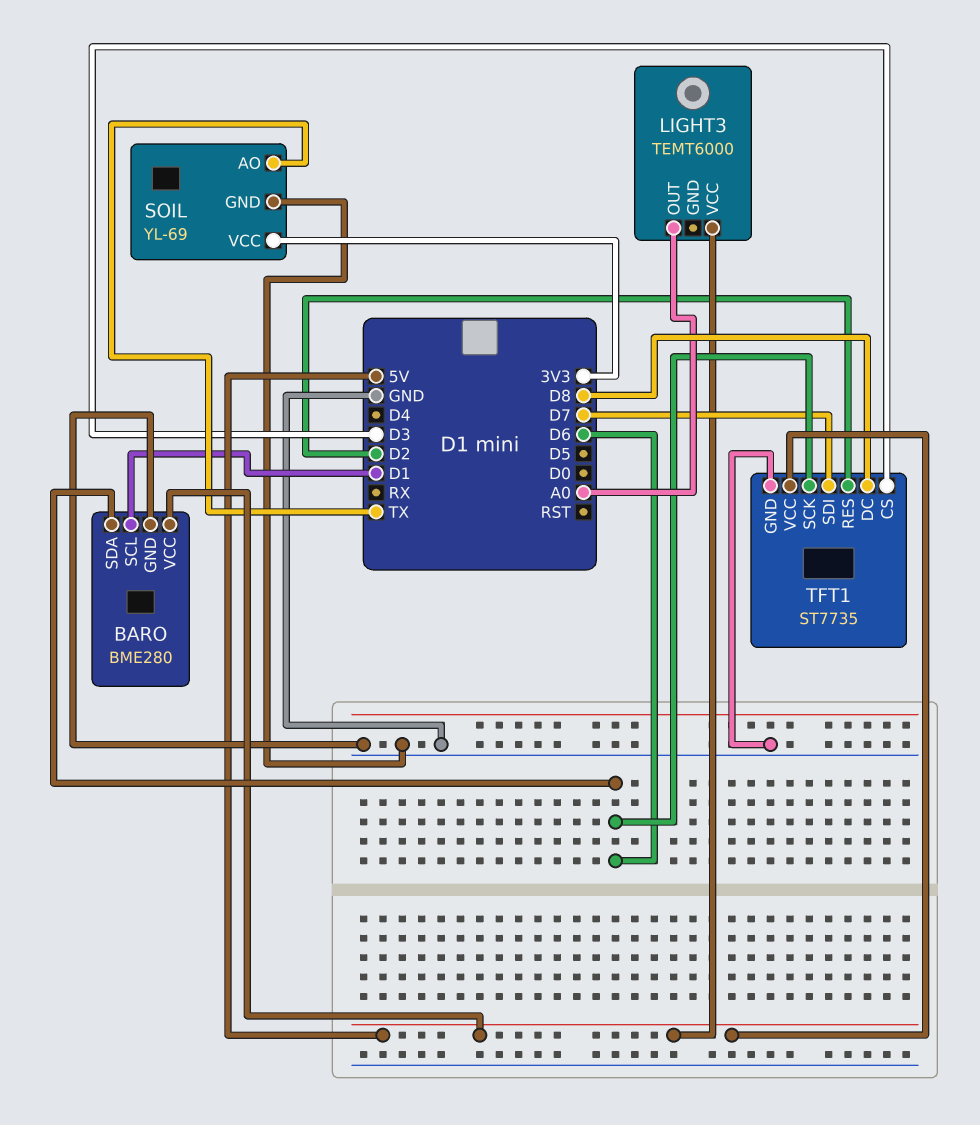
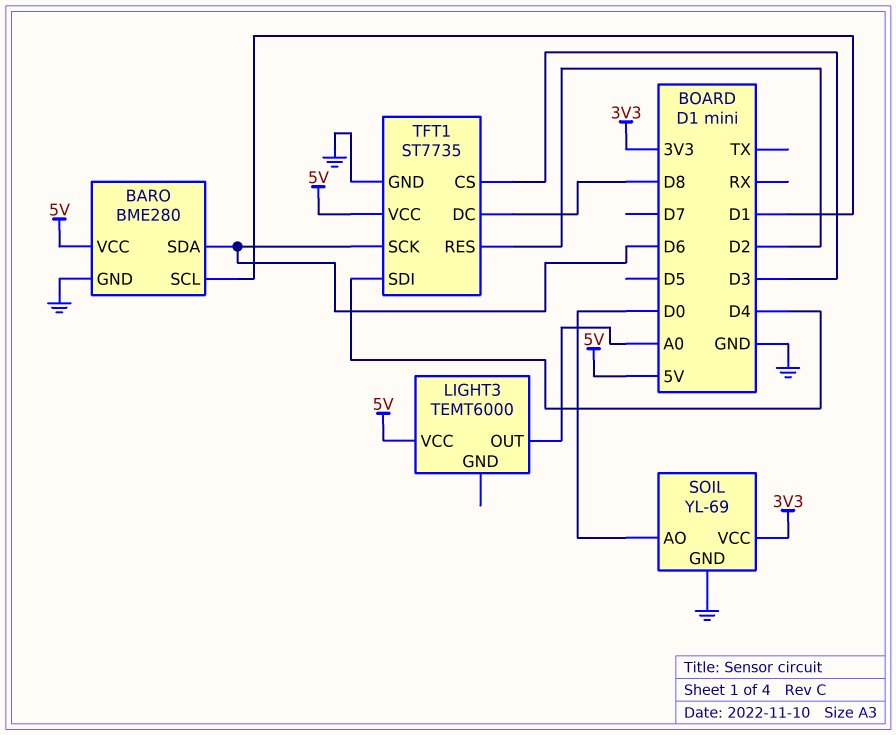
SOIL pin AO: TX -> D0
TFT1 pin SDI: D7 -> D4

